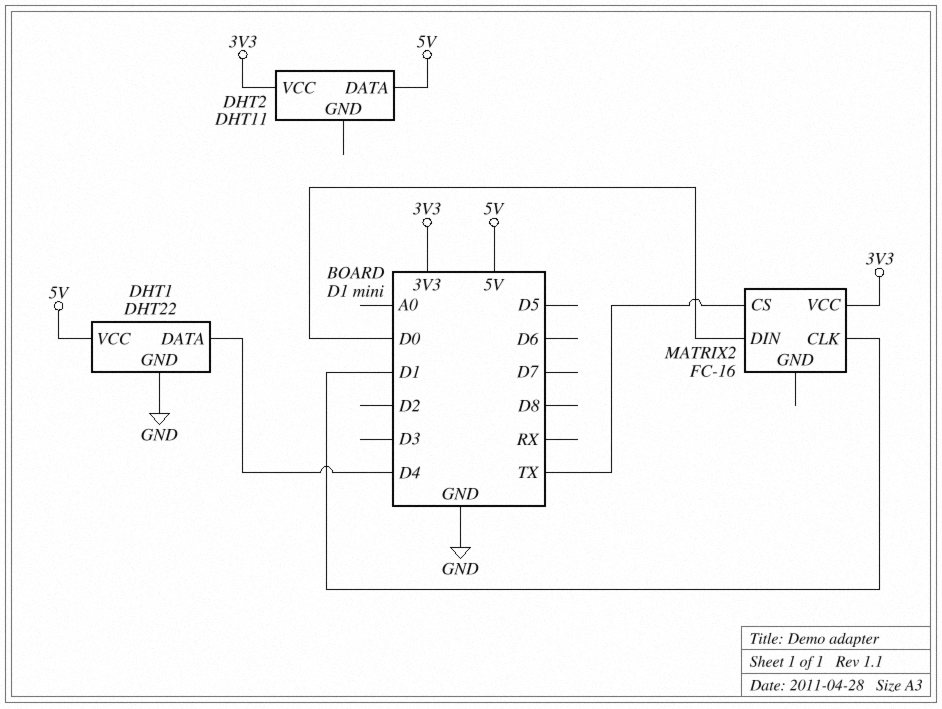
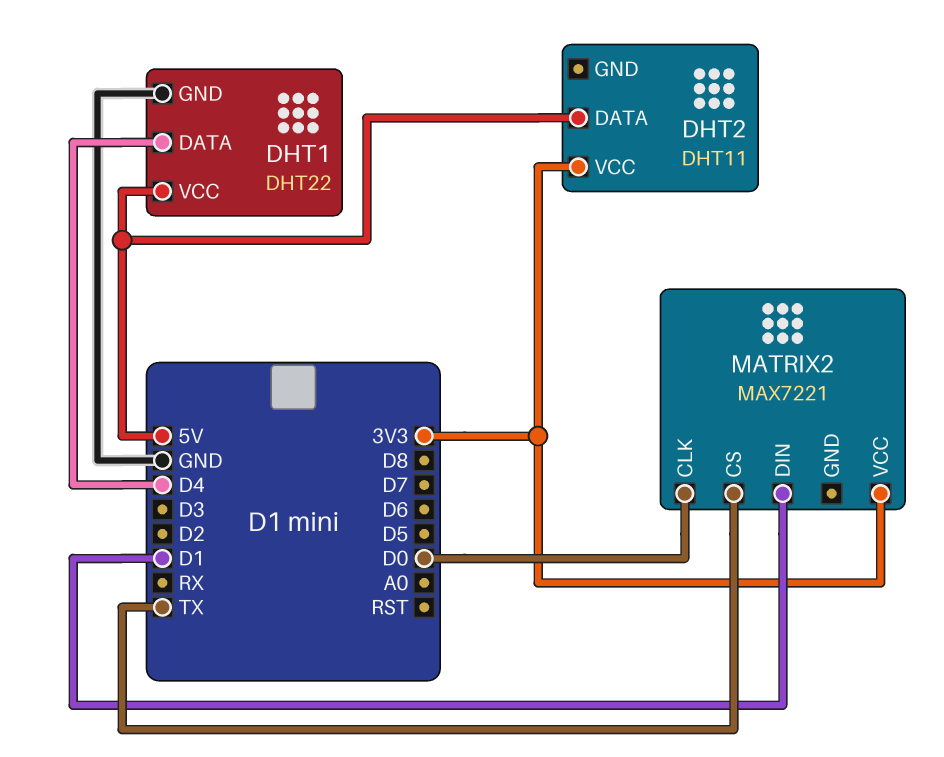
MATRIX2: FC-16 -> MAX7221
MATRIX2 pin CLK: D1 -> D0
MATRIX2 pin DIN: D0 -> D1

